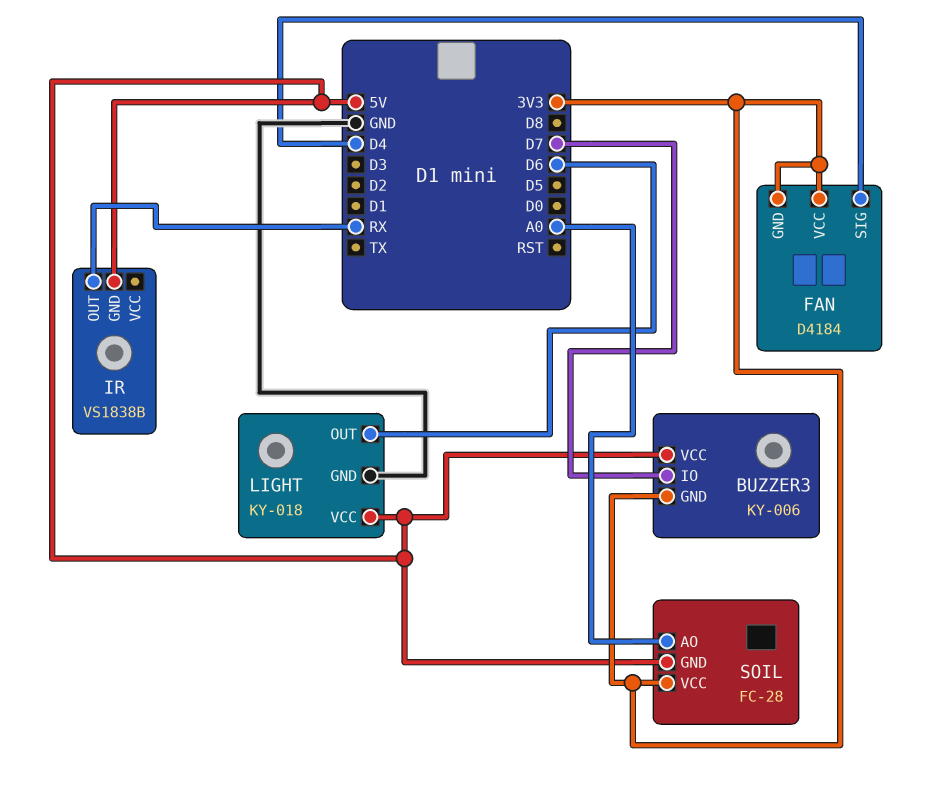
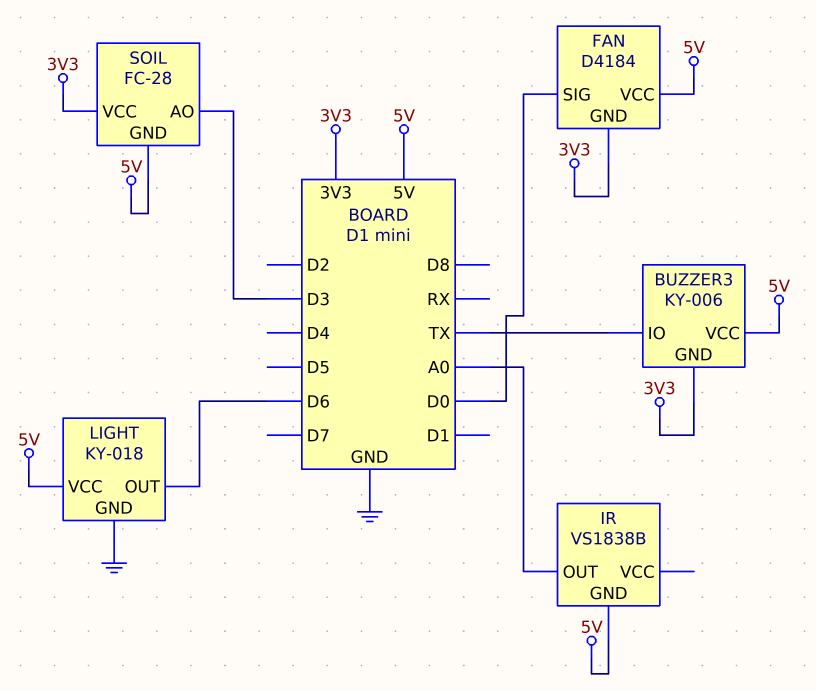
BUZZER3 pin IO: D7 -> TX
FAN pin SIG: D4 -> D0
FAN pin VCC: 3V3 -> 5V
IR pin OUT: RX -> A0
SOIL pin AO: A0 -> D3

